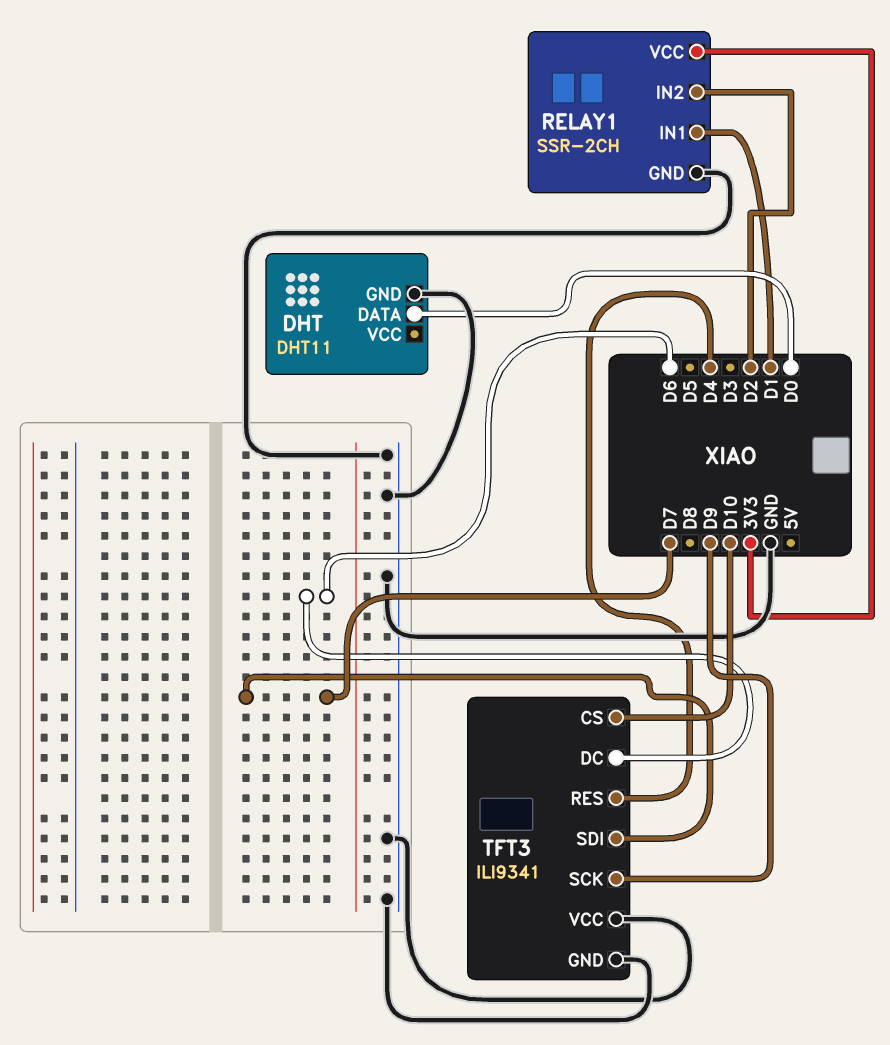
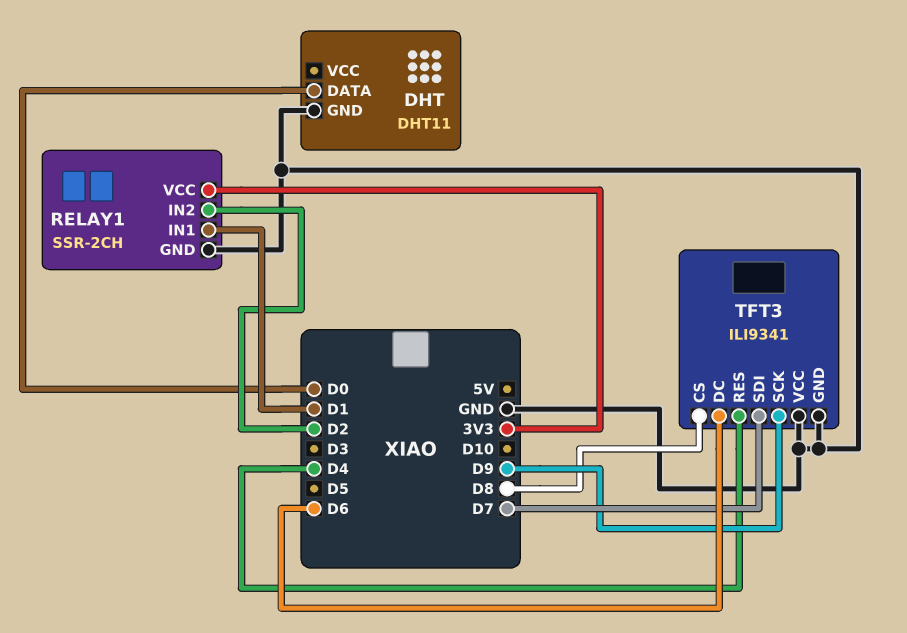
TFT3 pin CS: D10 -> D8

